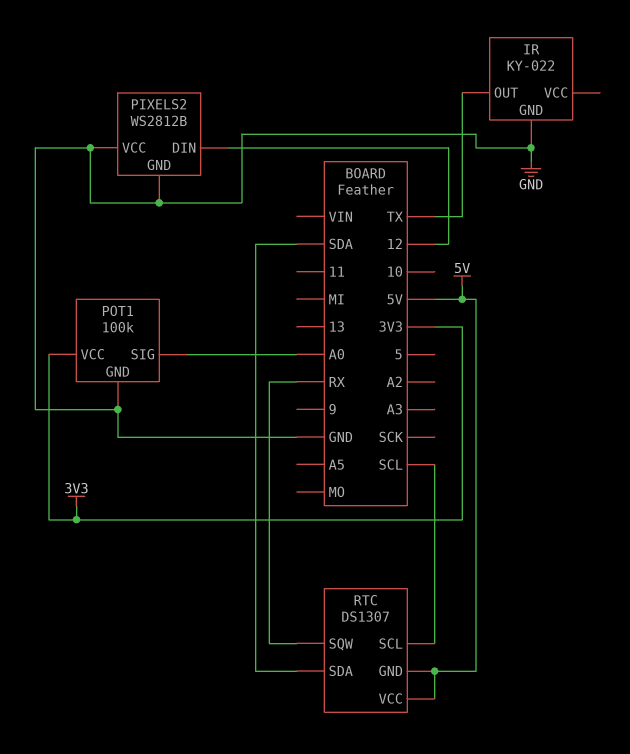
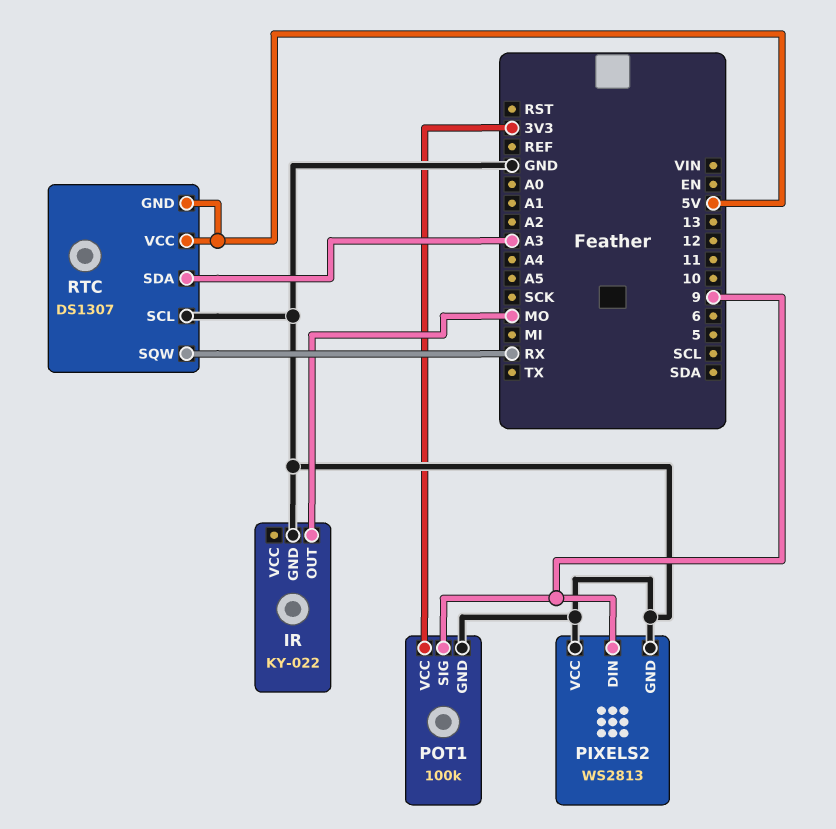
IR pin OUT: TX -> MO
PIXELS2: WS2812B -> WS2813
PIXELS2 pin DIN: 12 -> 9
POT1 pin SIG: A0 -> 9
RTC pin SCL: SCL -> GND
RTC pin SDA: SDA -> A3

